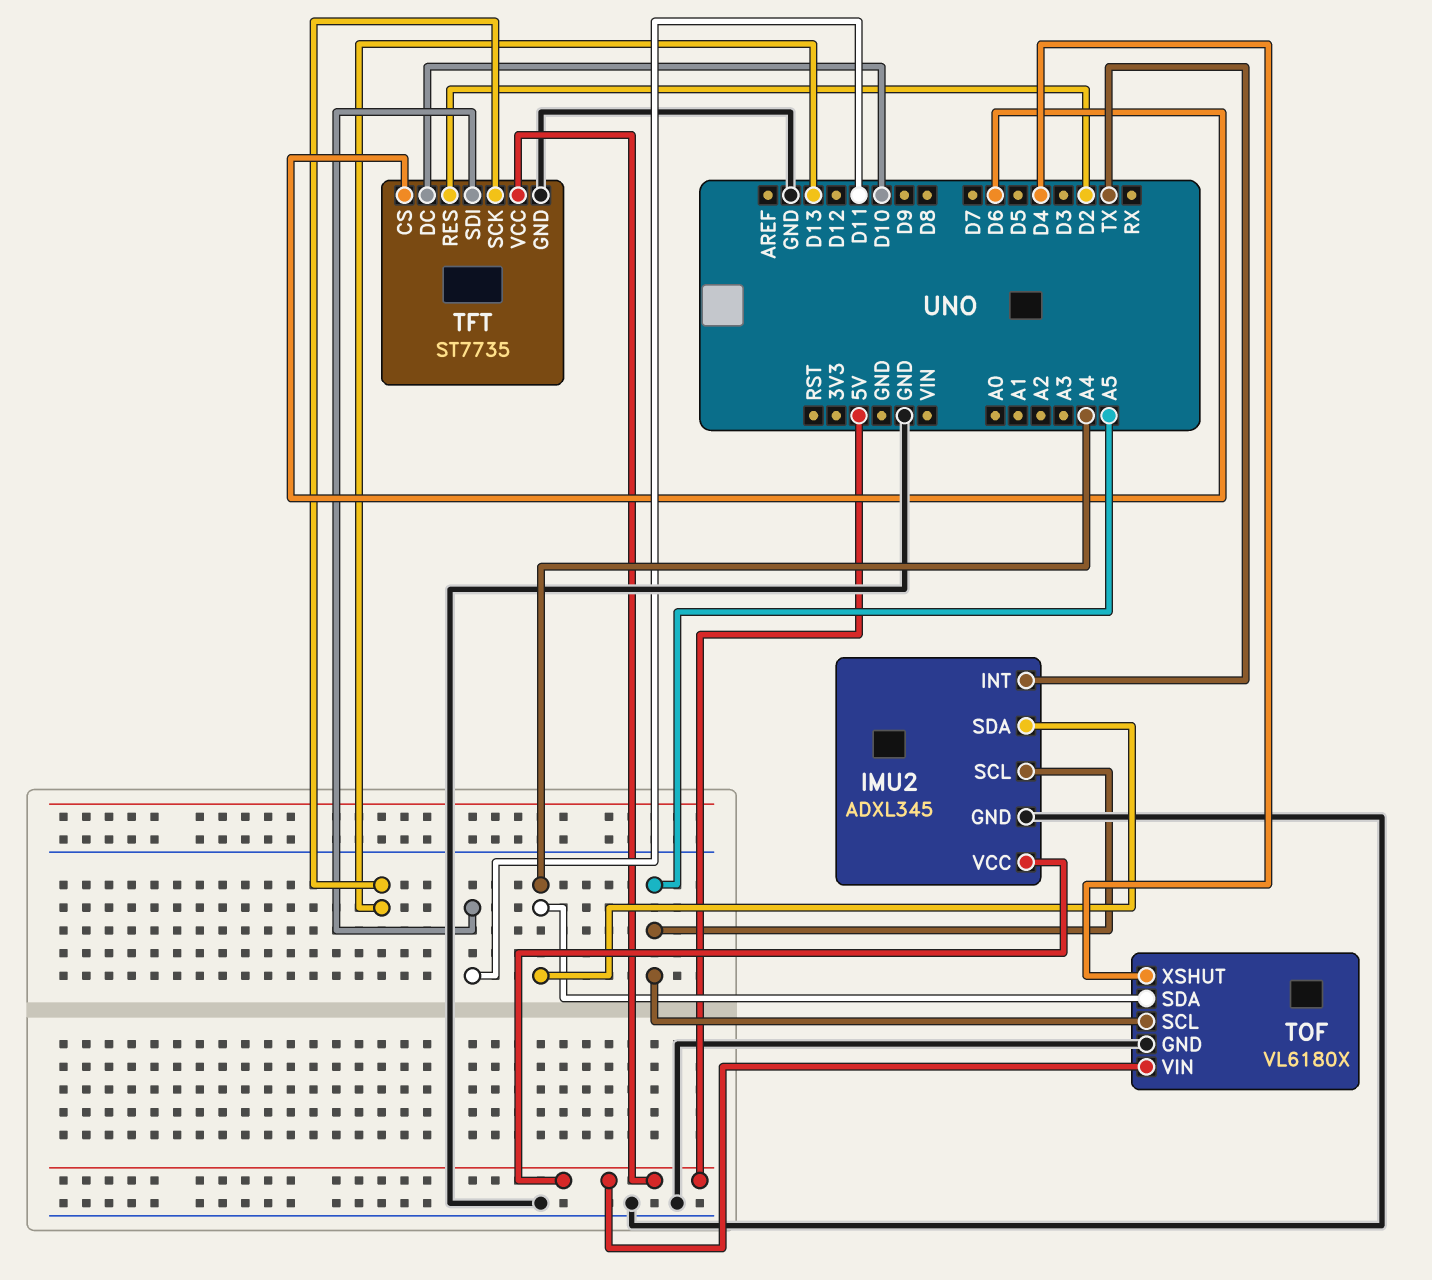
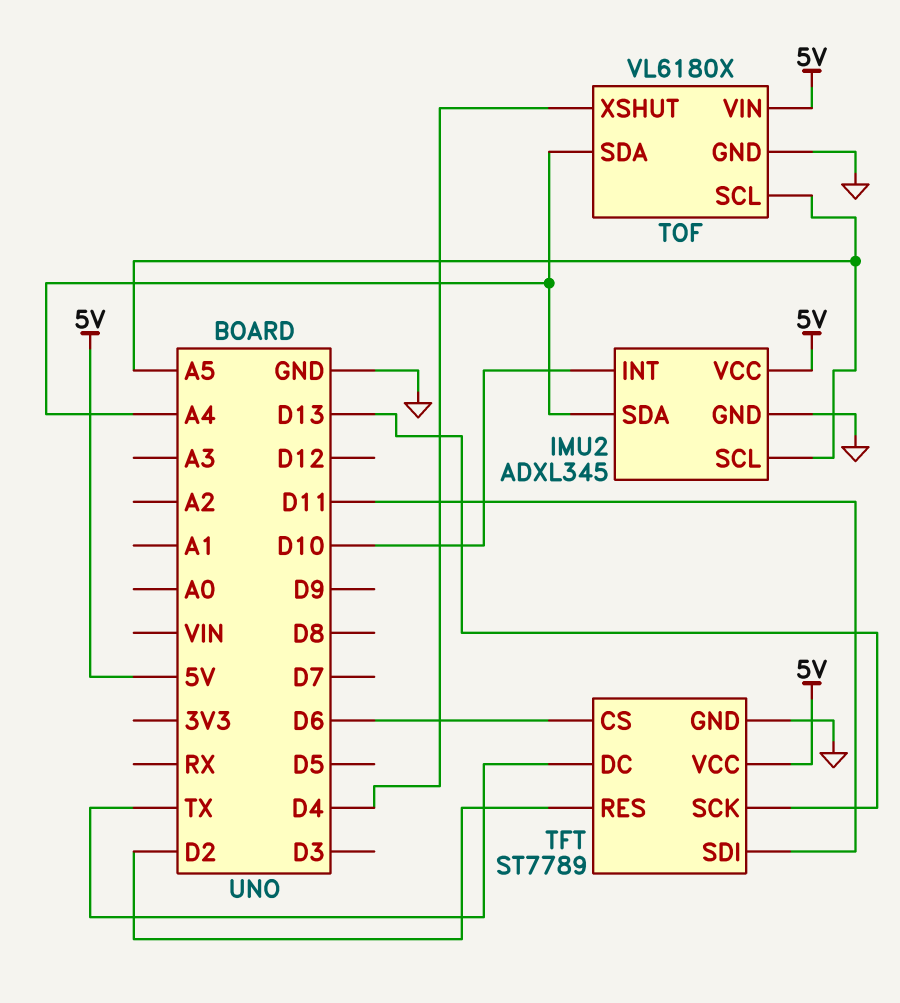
IMU2 pin INT: TX -> D10
TFT: ST7735 -> ST7789
TFT pin DC: D10 -> TX

